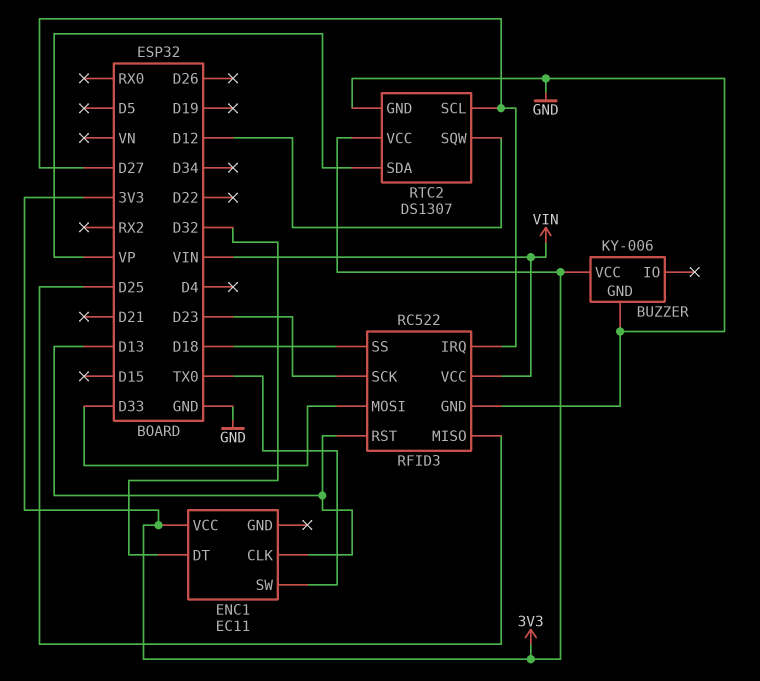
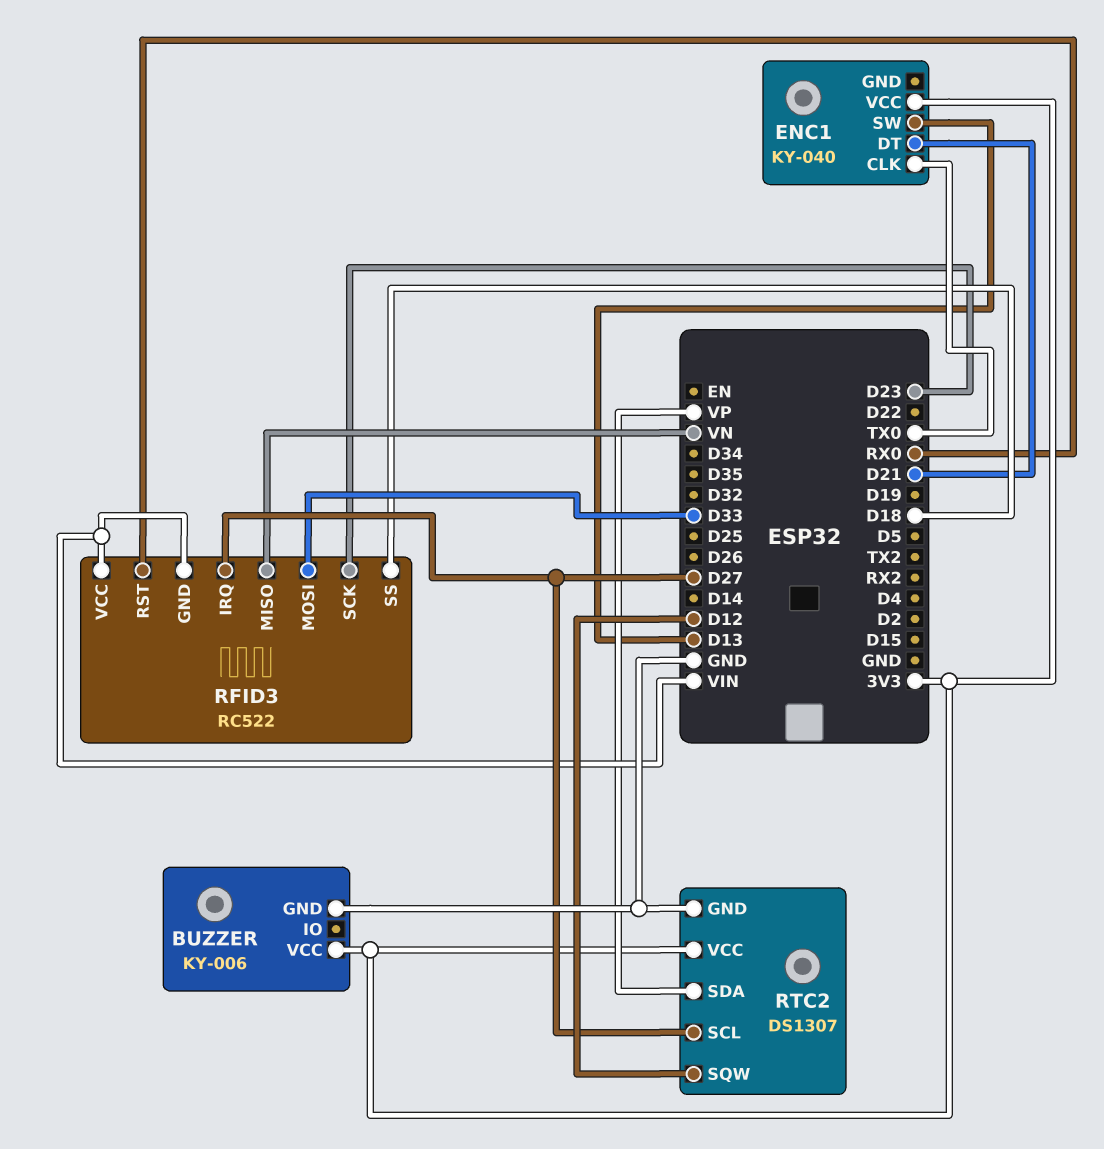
ENC1: EC11 -> KY-040
ENC1 pin CLK: D13 -> TX0
ENC1 pin DT: D32 -> D21
ENC1 pin SW: TX0 -> D13
RFID3 pin GND: GND -> VIN
RFID3 pin MISO: D25 -> VN
RFID3 pin RST: D13 -> RX0

